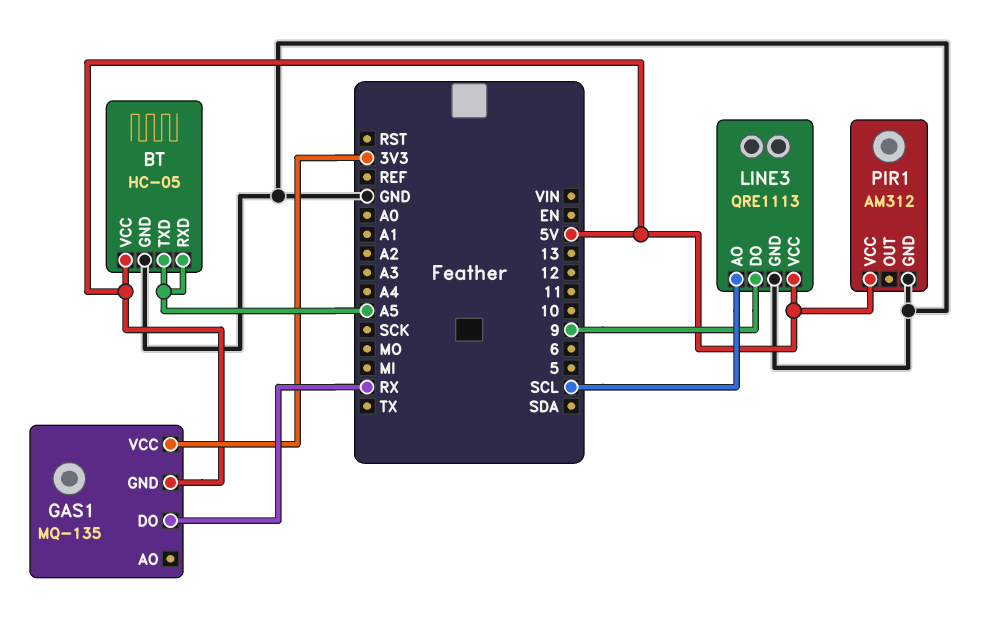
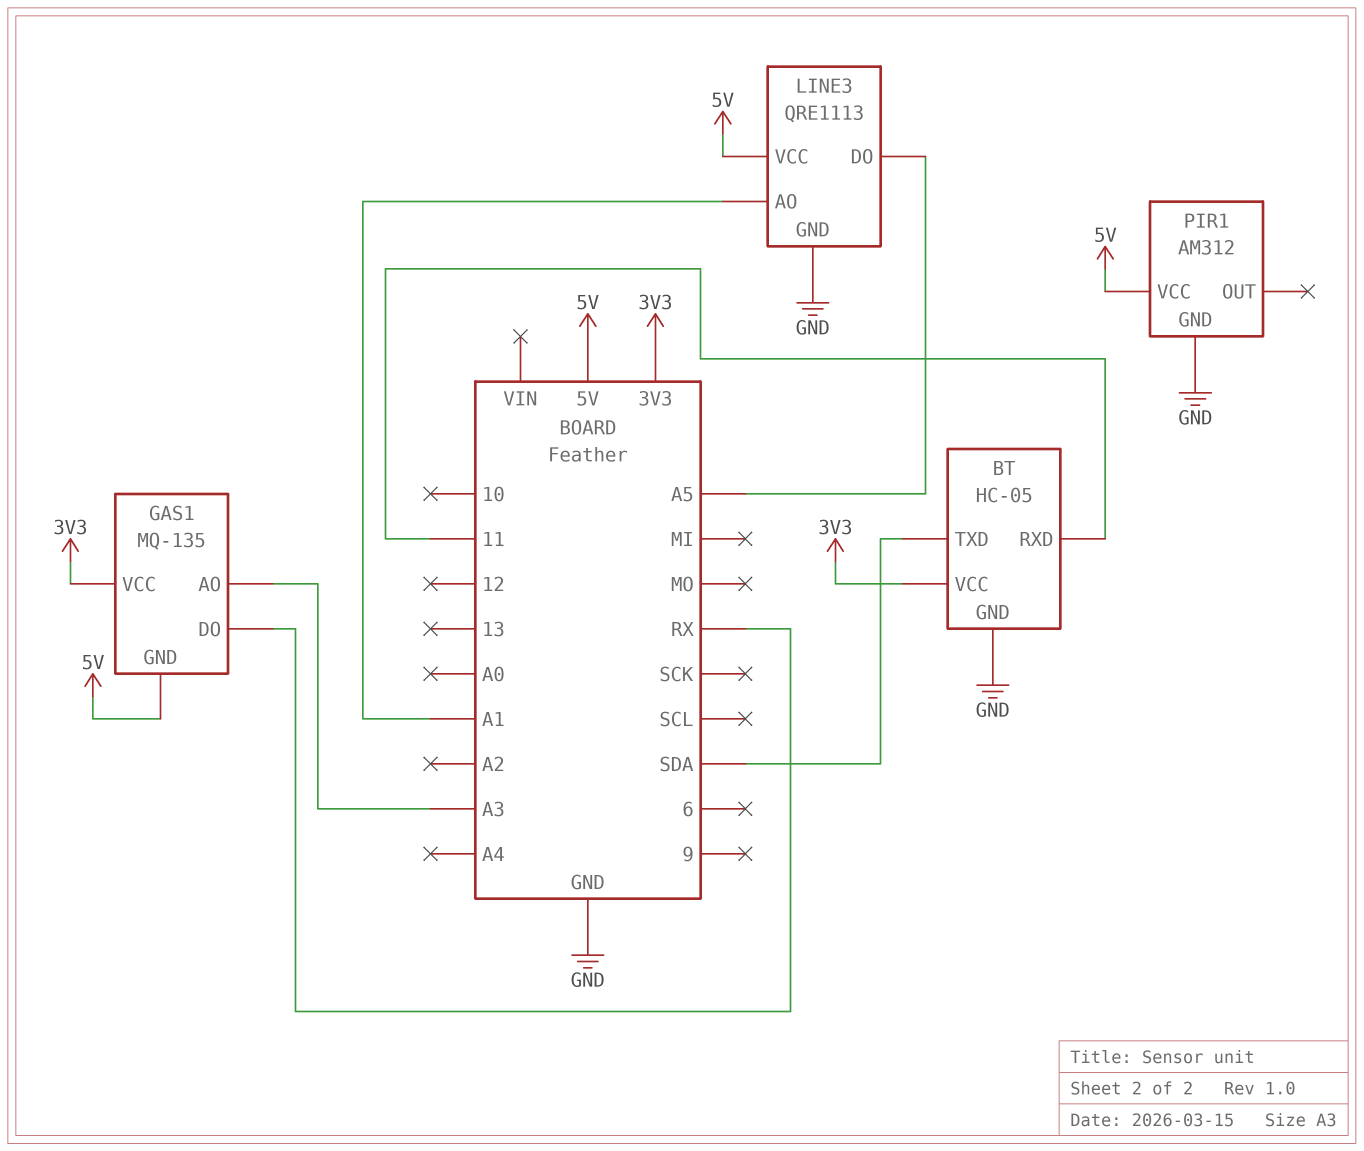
BT pin RXD: A5 -> 11
BT pin TXD: A5 -> SDA
BT pin VCC: 5V -> 3V3
GAS1 pin AO: none -> A3
LINE3 pin AO: SCL -> A1
LINE3 pin DO: 9 -> A5

